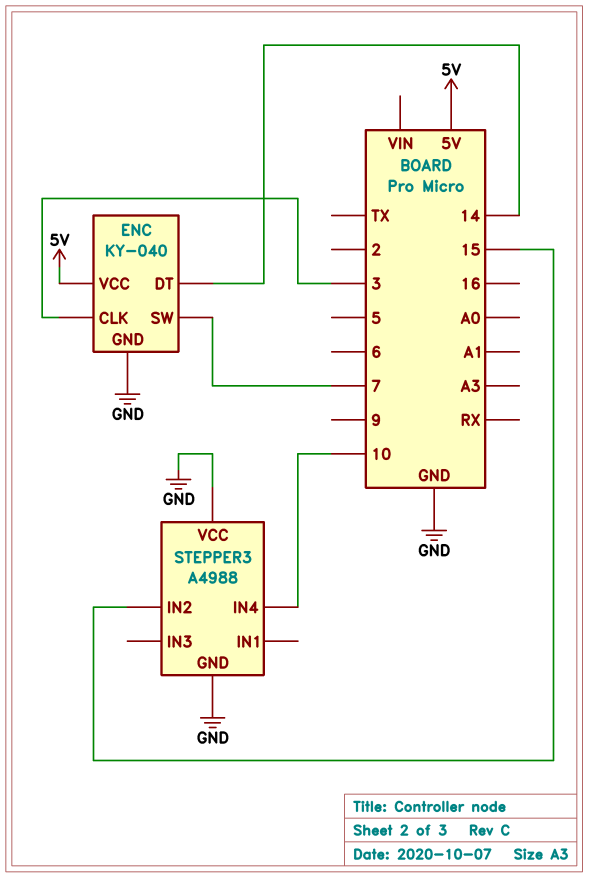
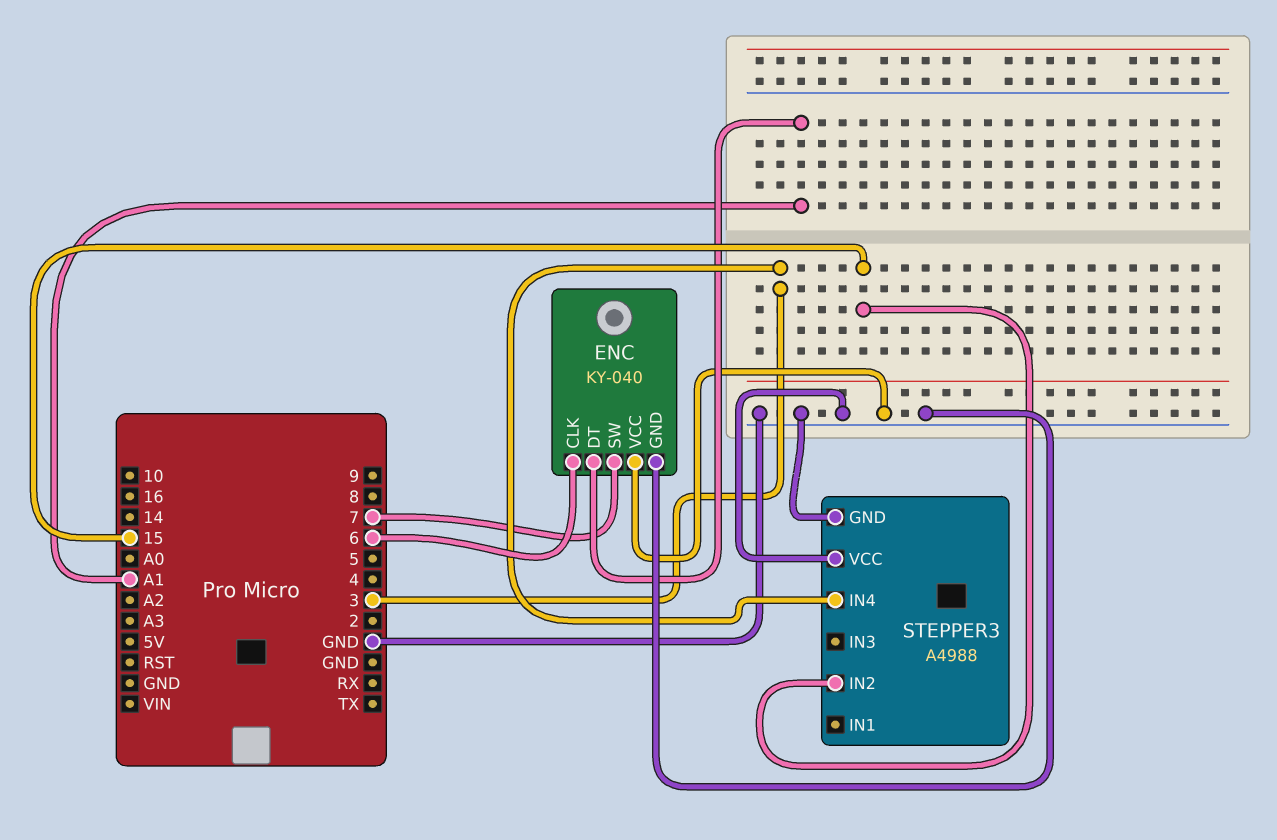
ENC pin CLK: 3 -> 6
ENC pin DT: 14 -> A1
ENC pin VCC: 5V -> GND
STEPPER3 pin IN4: 10 -> 3

